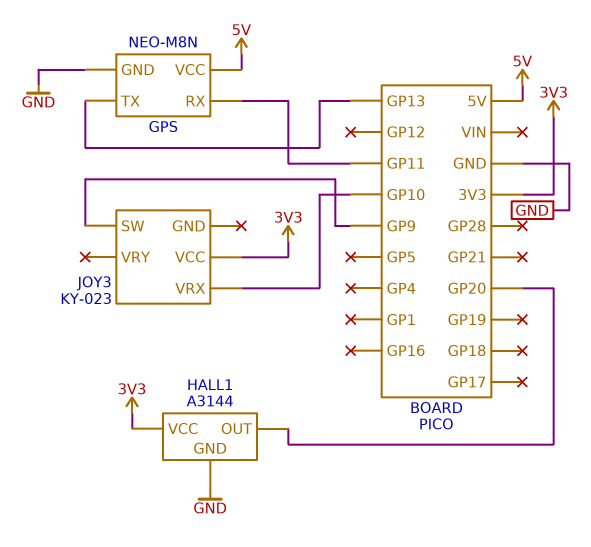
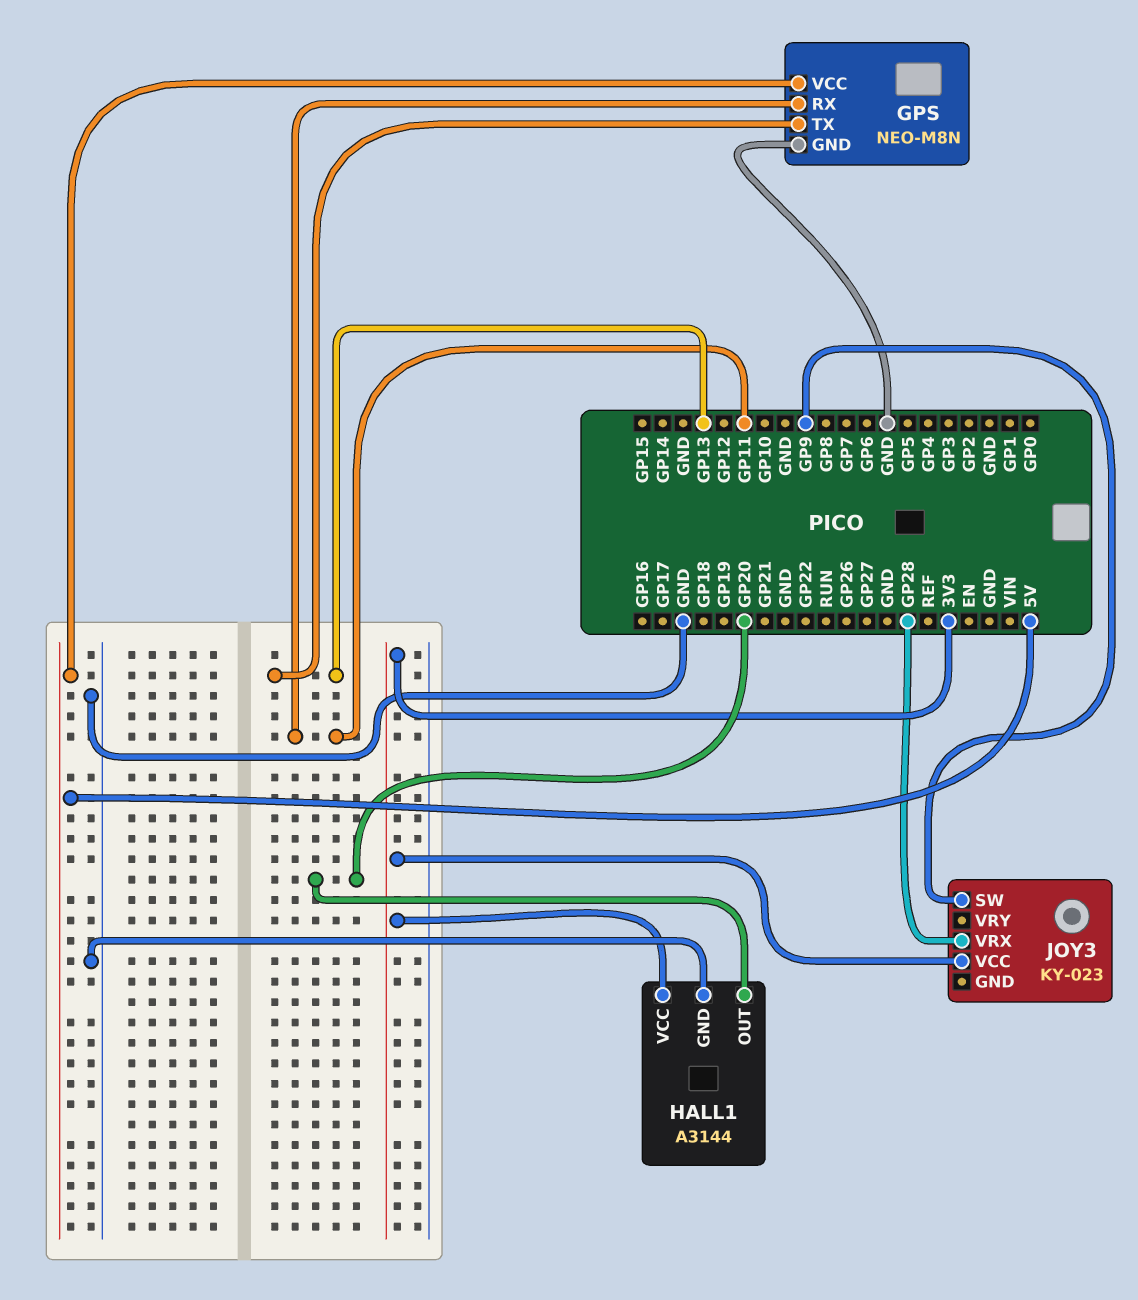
JOY3 pin VRX: GP10 -> GP28

